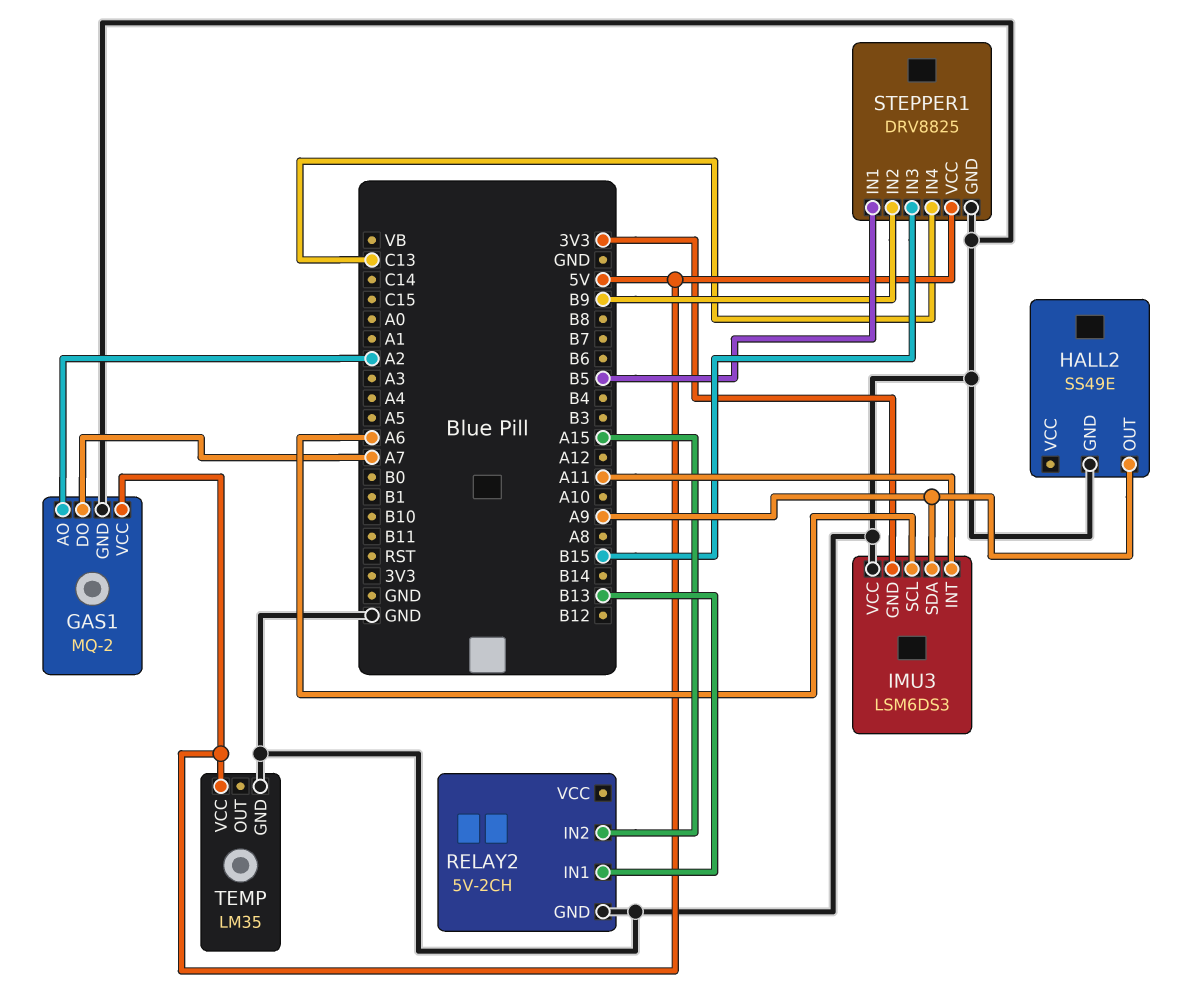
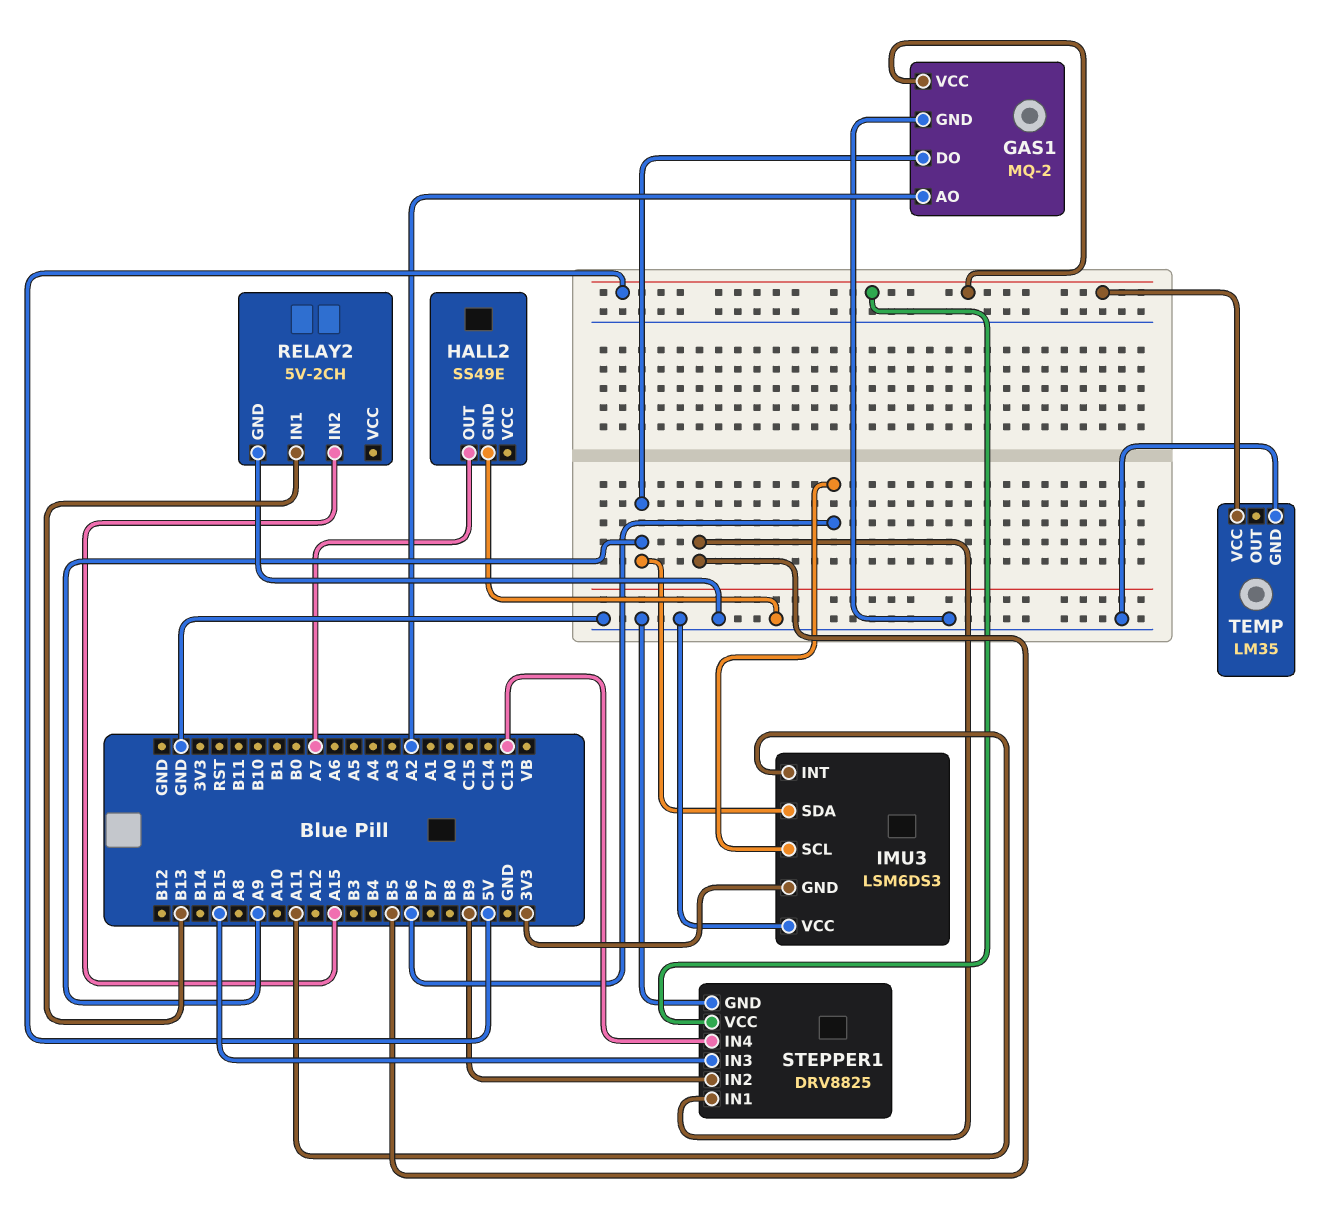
GAS1 pin DO: A7 -> A9
HALL2 pin OUT: A9 -> A7
IMU3 pin SCL: A6 -> B6

